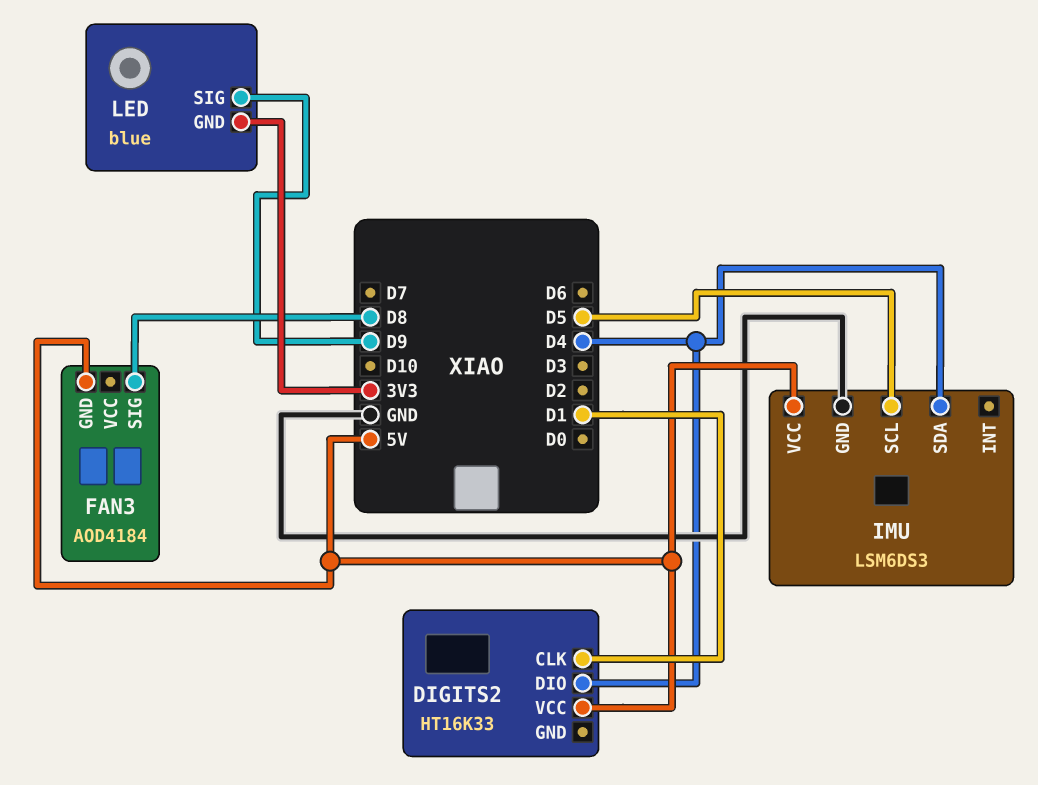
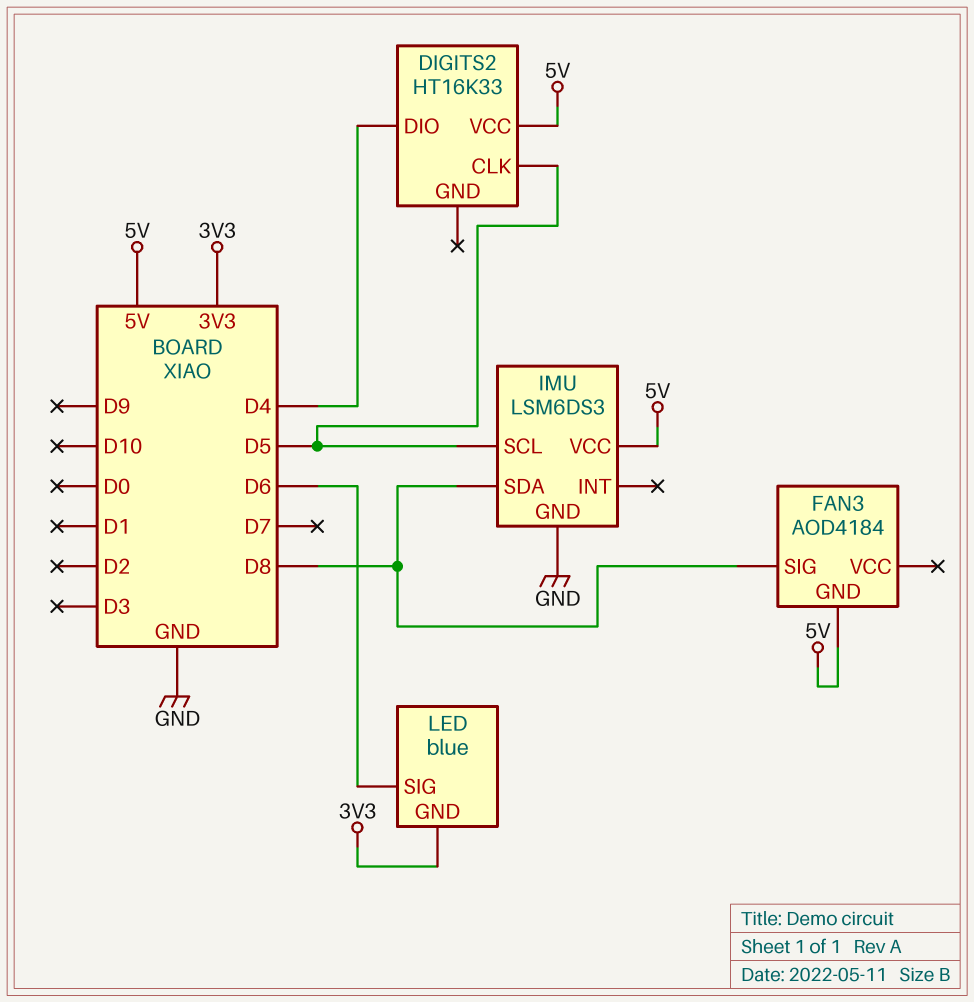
DIGITS2 pin CLK: D1 -> D5
IMU pin SDA: D4 -> D8
LED pin SIG: D9 -> D6

